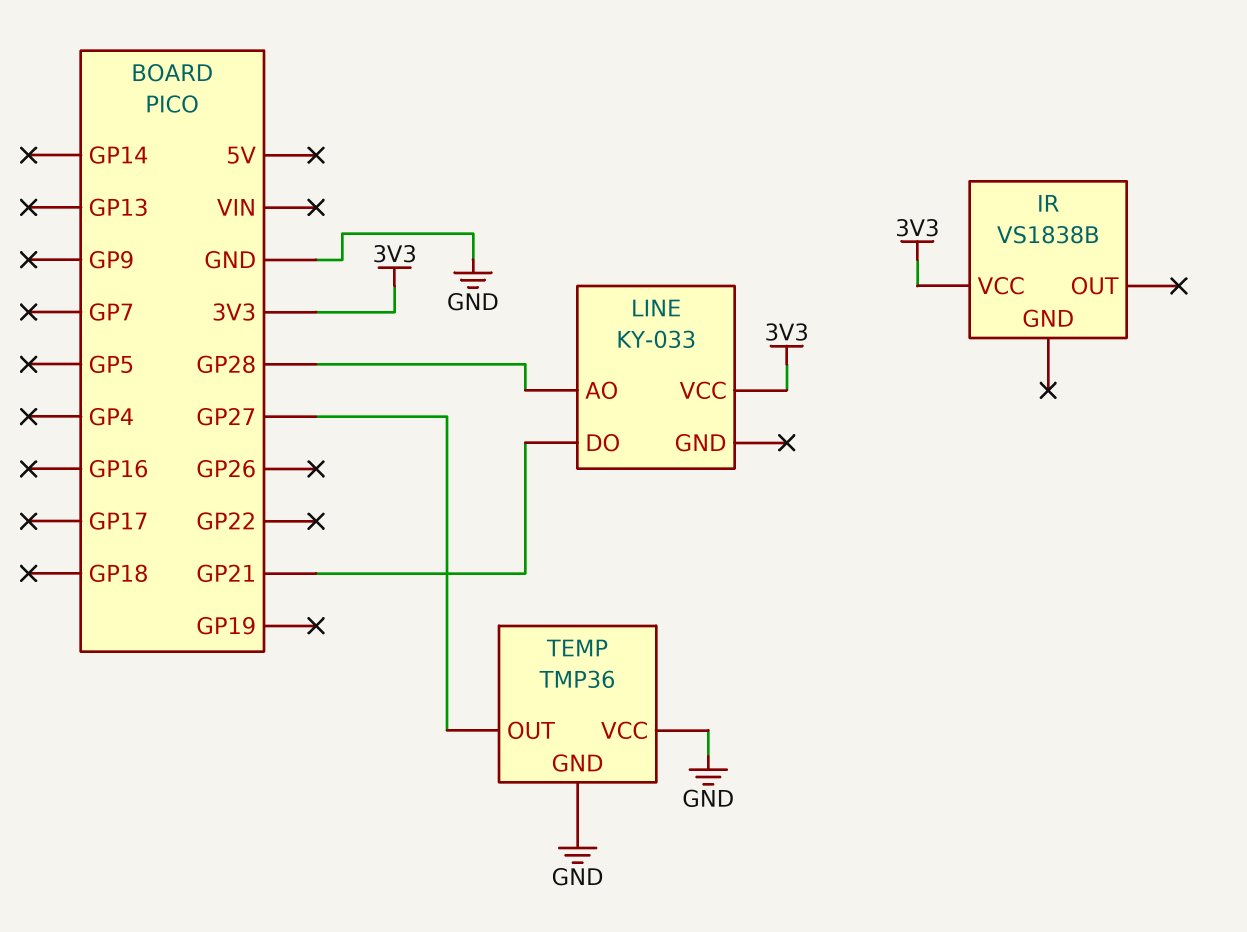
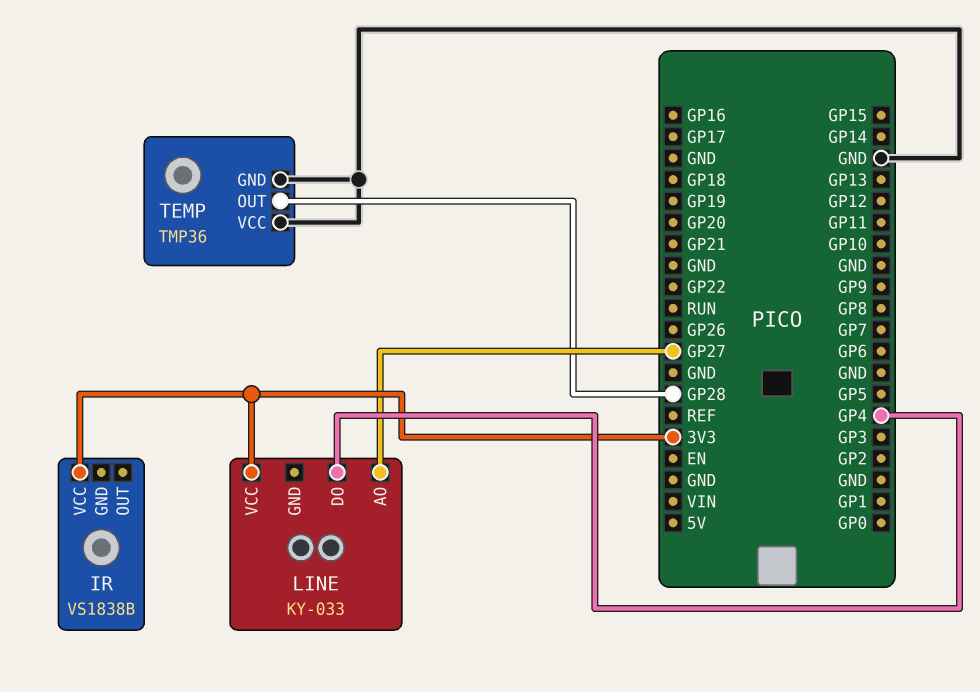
LINE pin AO: GP28 -> GP27
LINE pin DO: GP21 -> GP4
TEMP pin OUT: GP27 -> GP28

